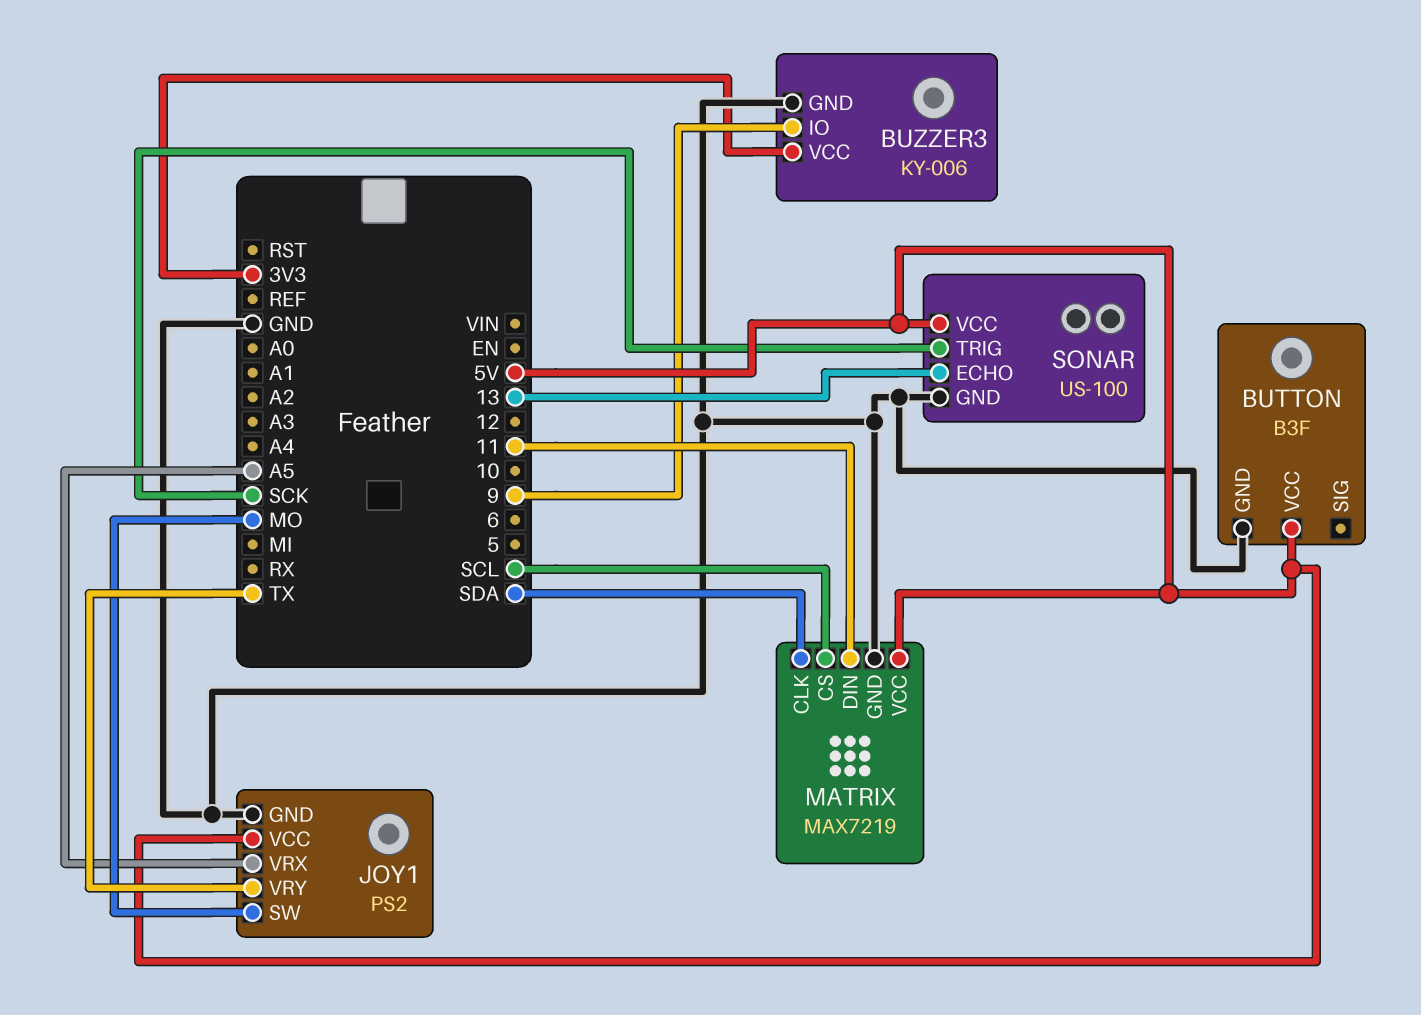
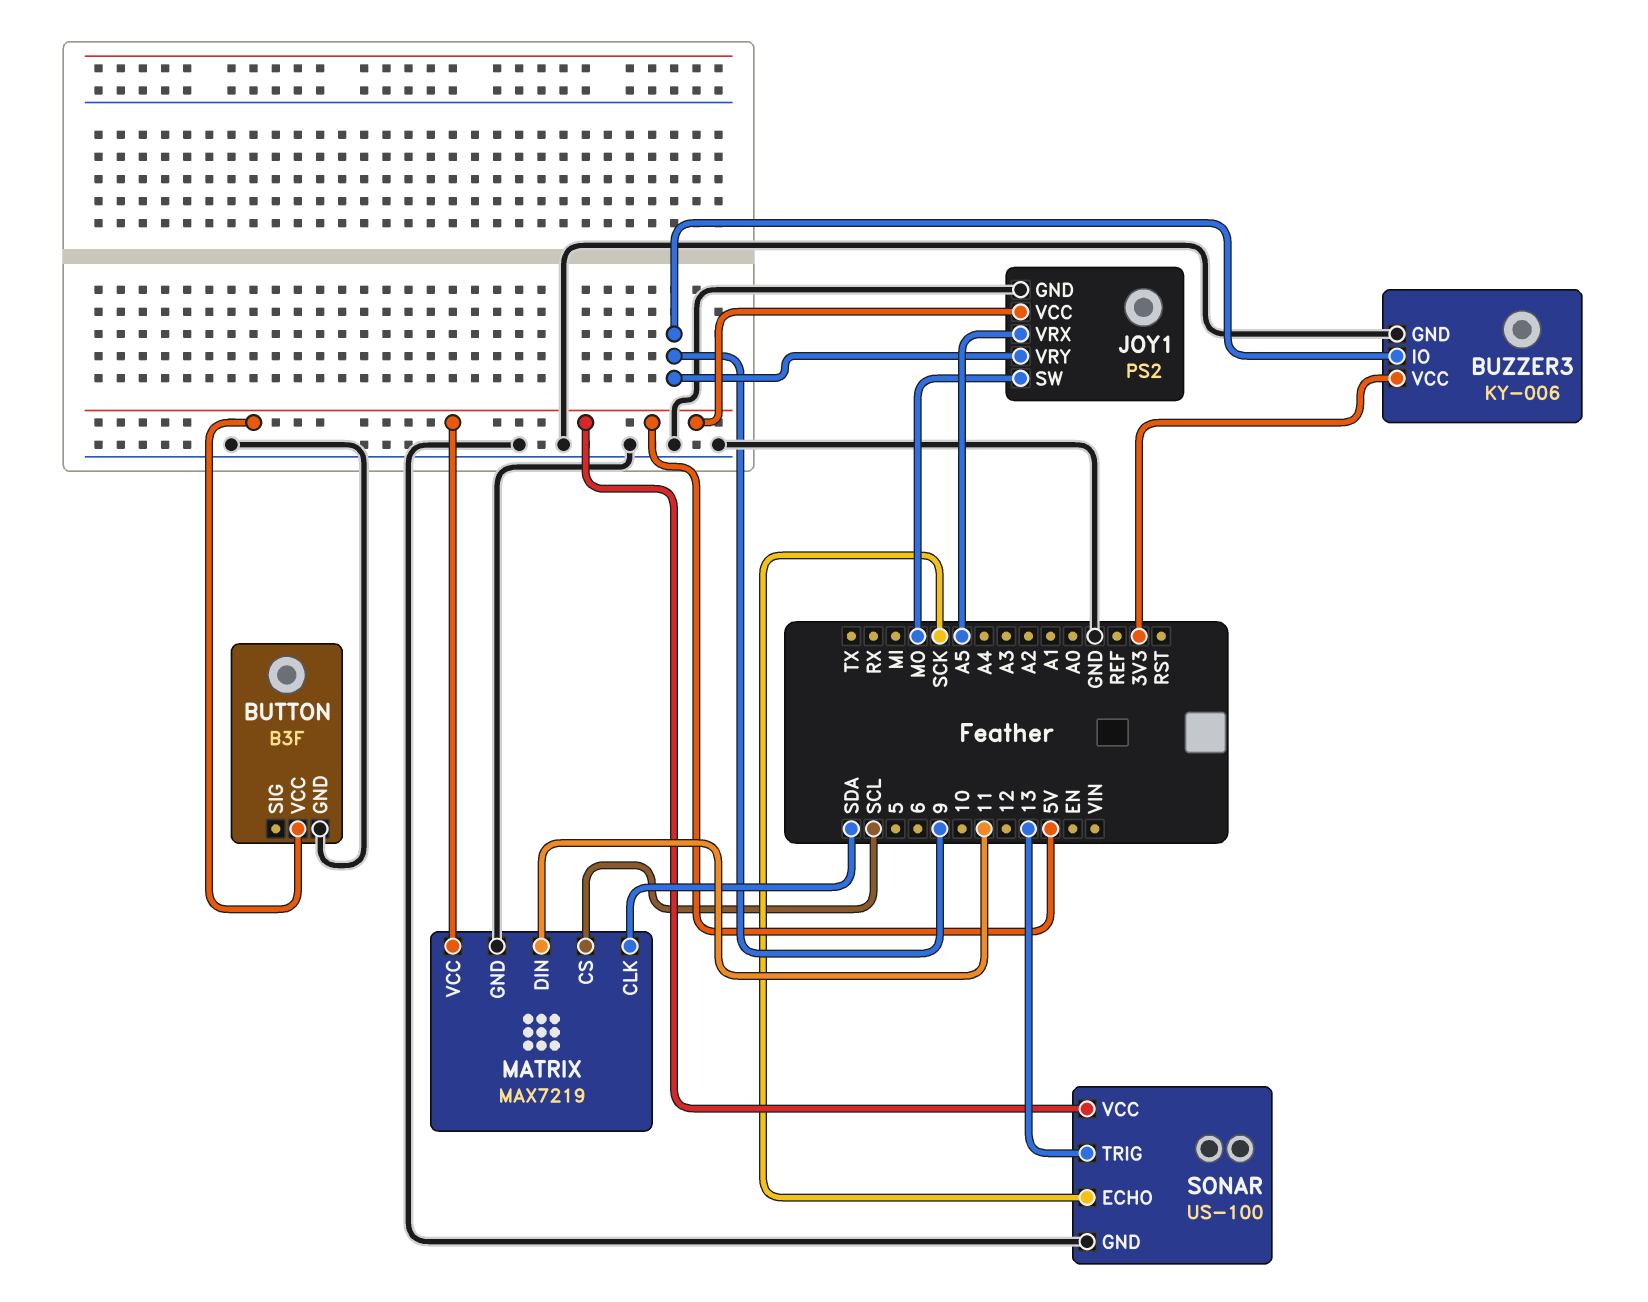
JOY1 pin VRY: TX -> 9
SONAR pin ECHO: 13 -> SCK
SONAR pin TRIG: SCK -> 13

